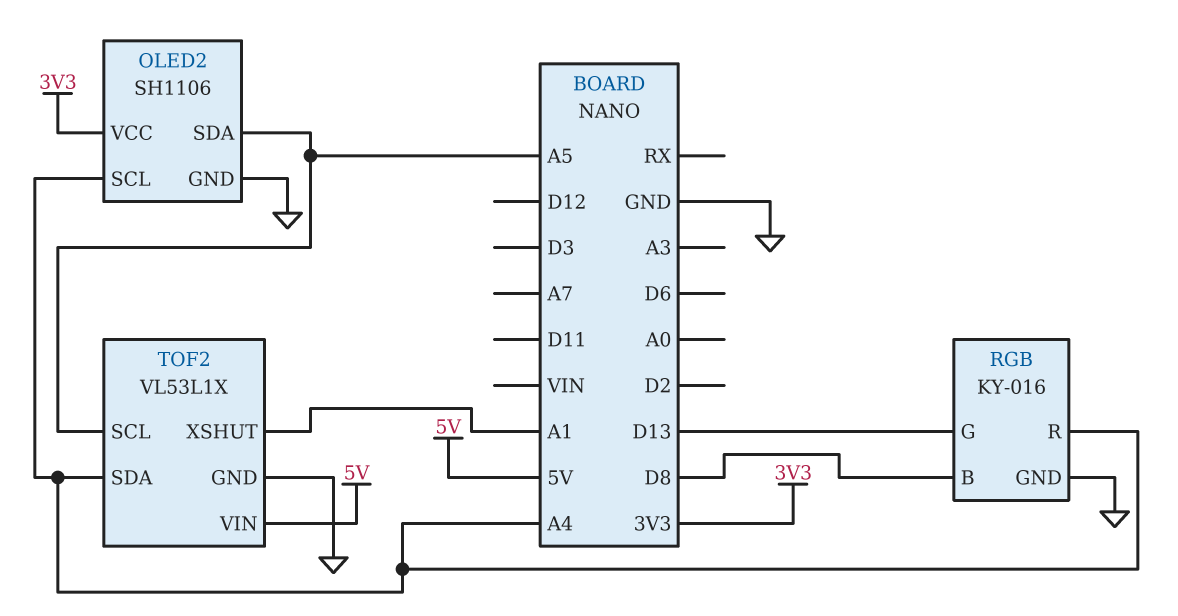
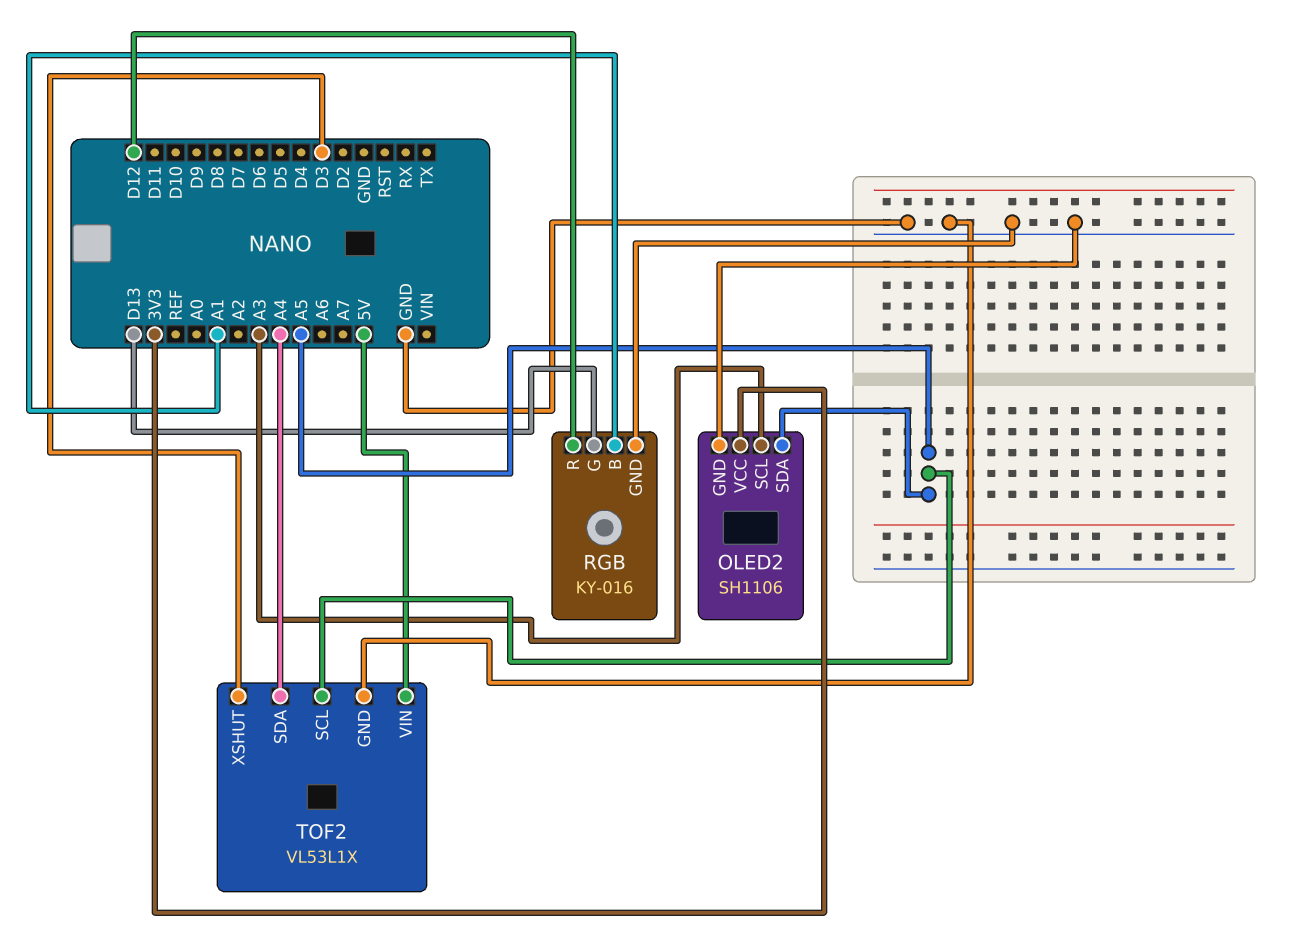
OLED2 pin SCL: A4 -> A3
RGB pin B: D8 -> A1
RGB pin R: A4 -> D12
TOF2 pin XSHUT: A1 -> D3

